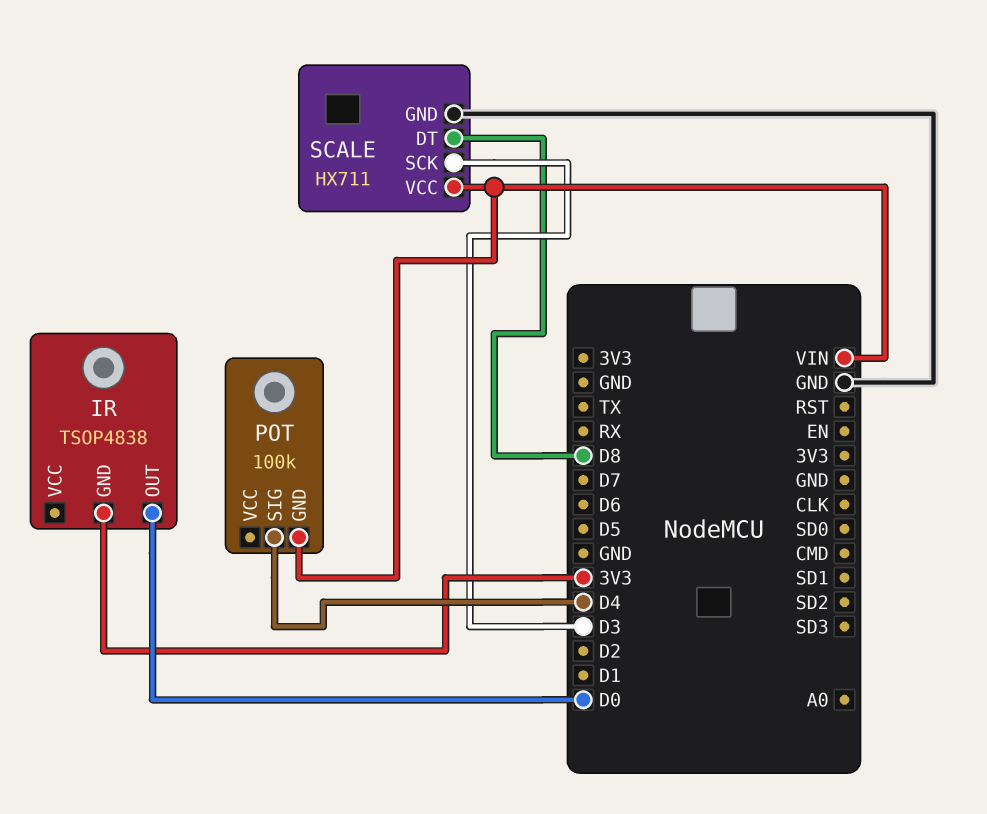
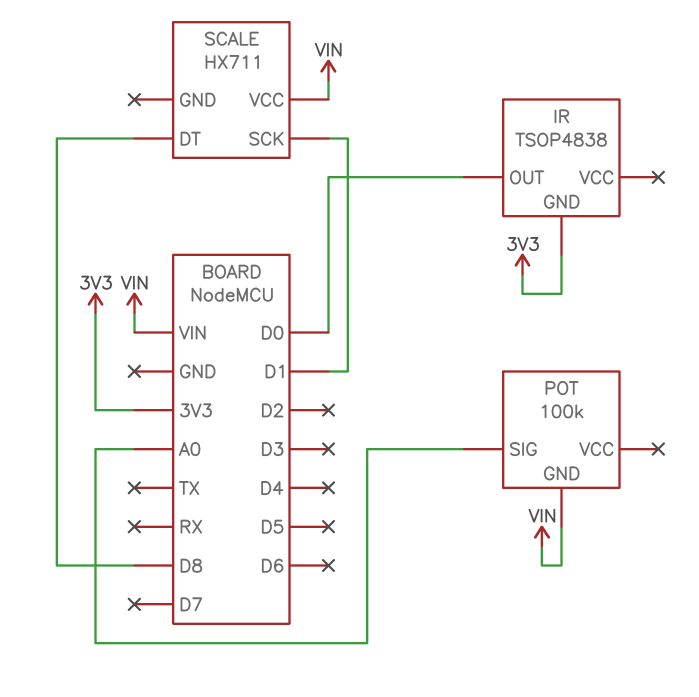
POT pin SIG: D4 -> A0
SCALE pin GND: GND -> none
SCALE pin SCK: D3 -> D1

